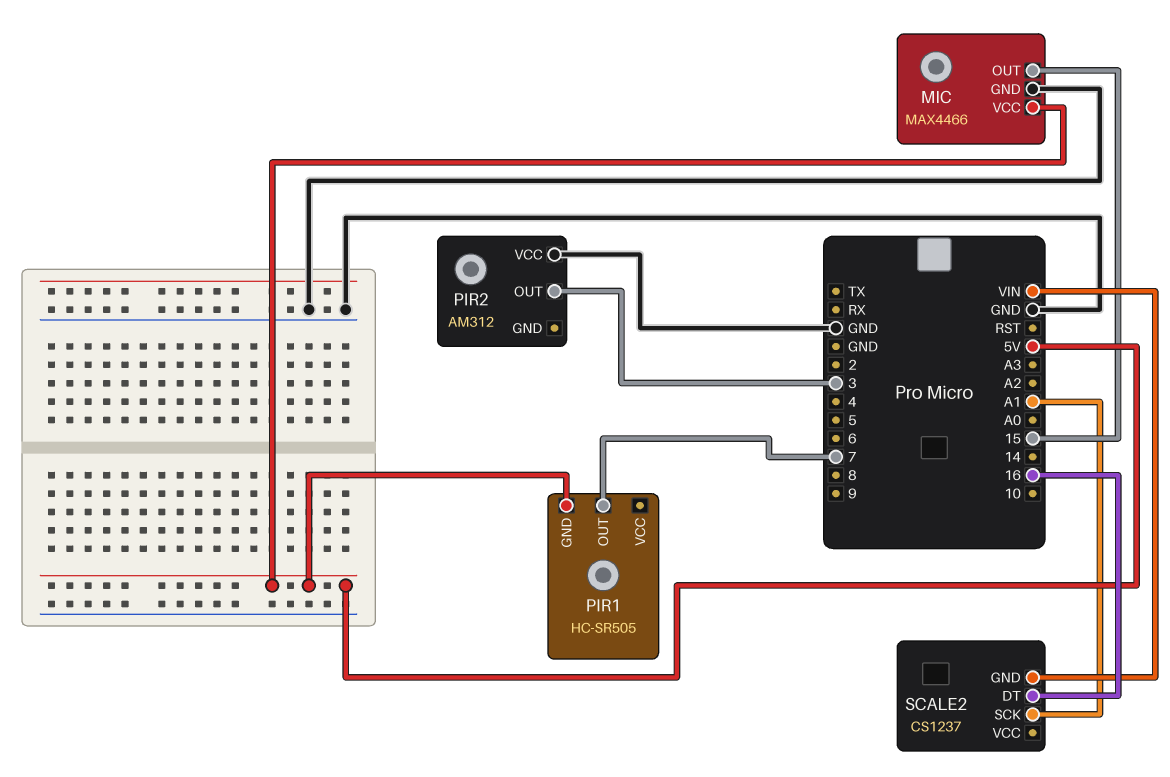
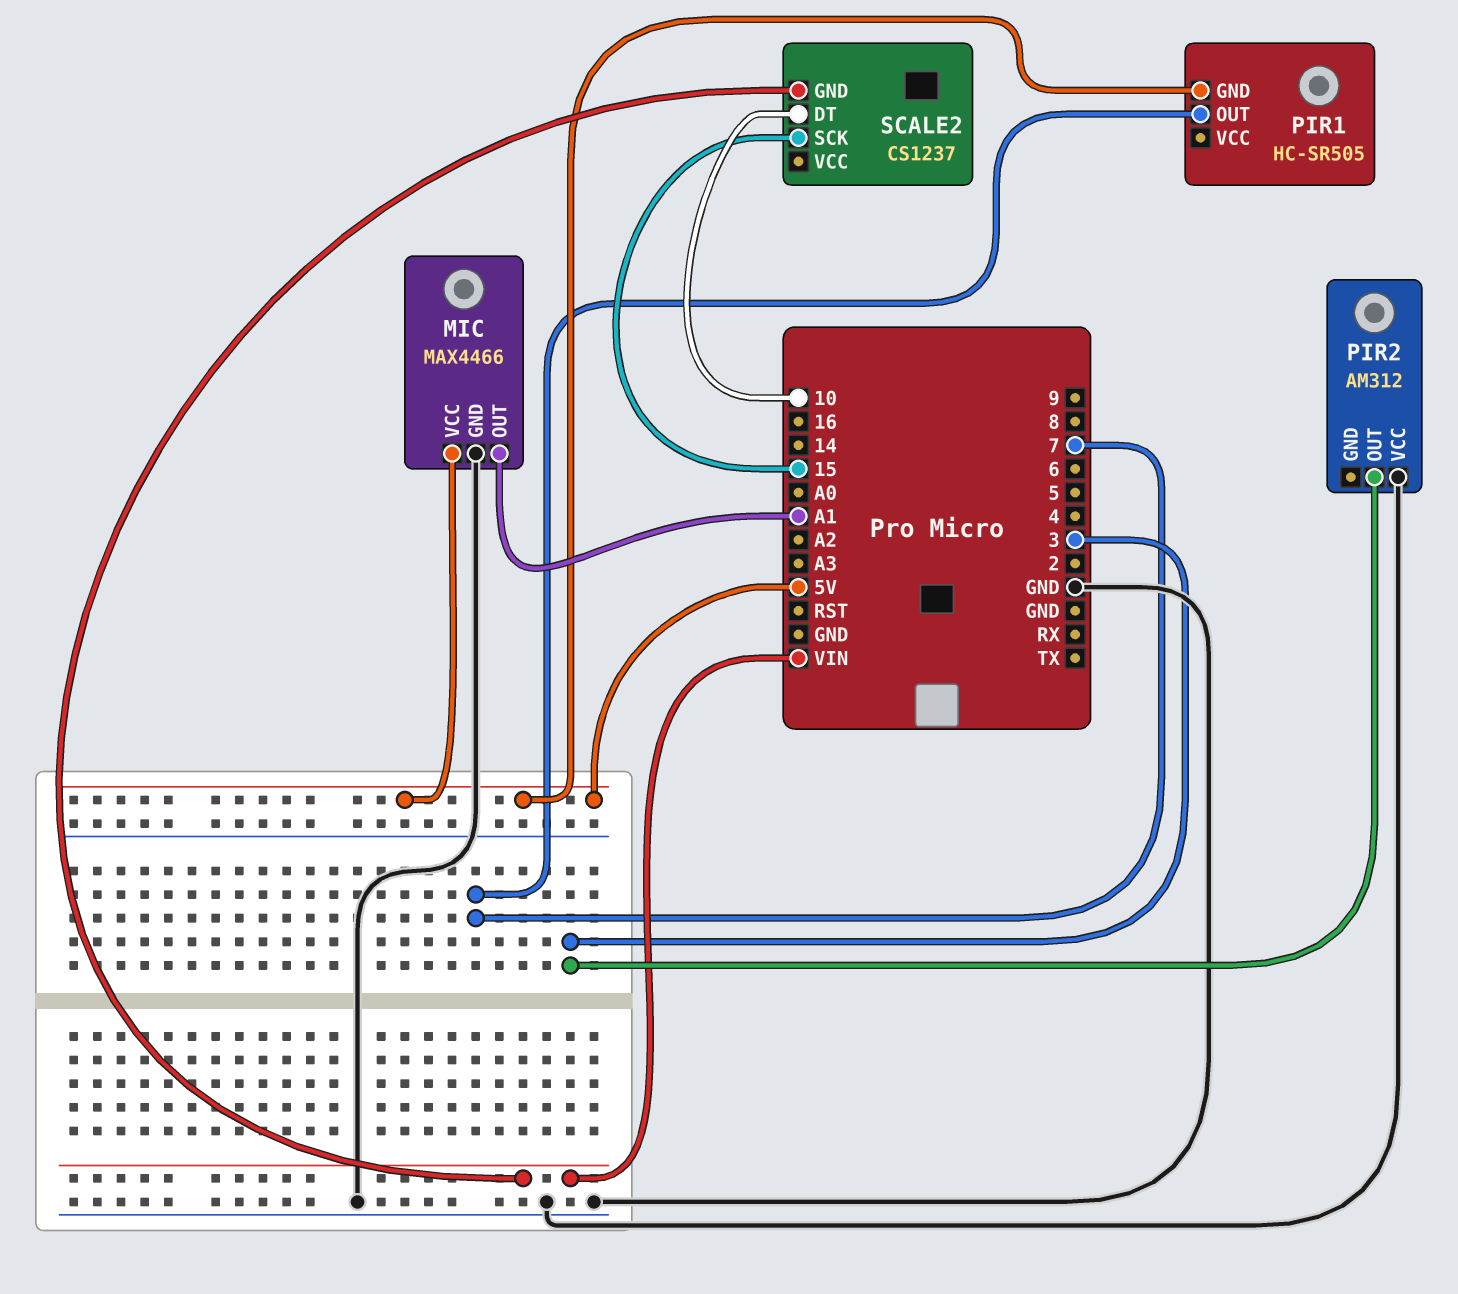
MIC pin OUT: 15 -> A1
SCALE2 pin DT: 16 -> 10
SCALE2 pin SCK: A1 -> 15

